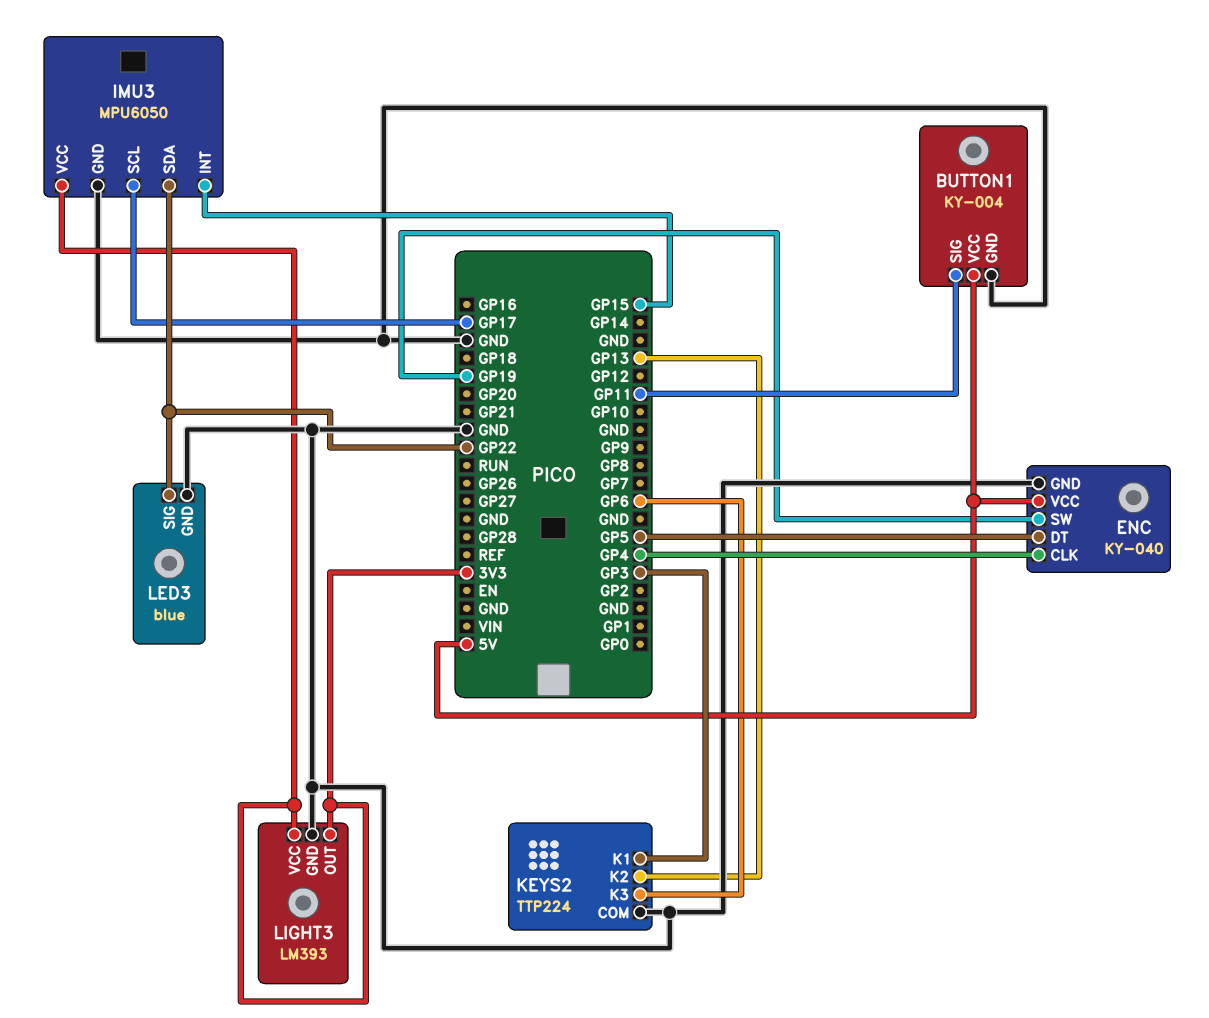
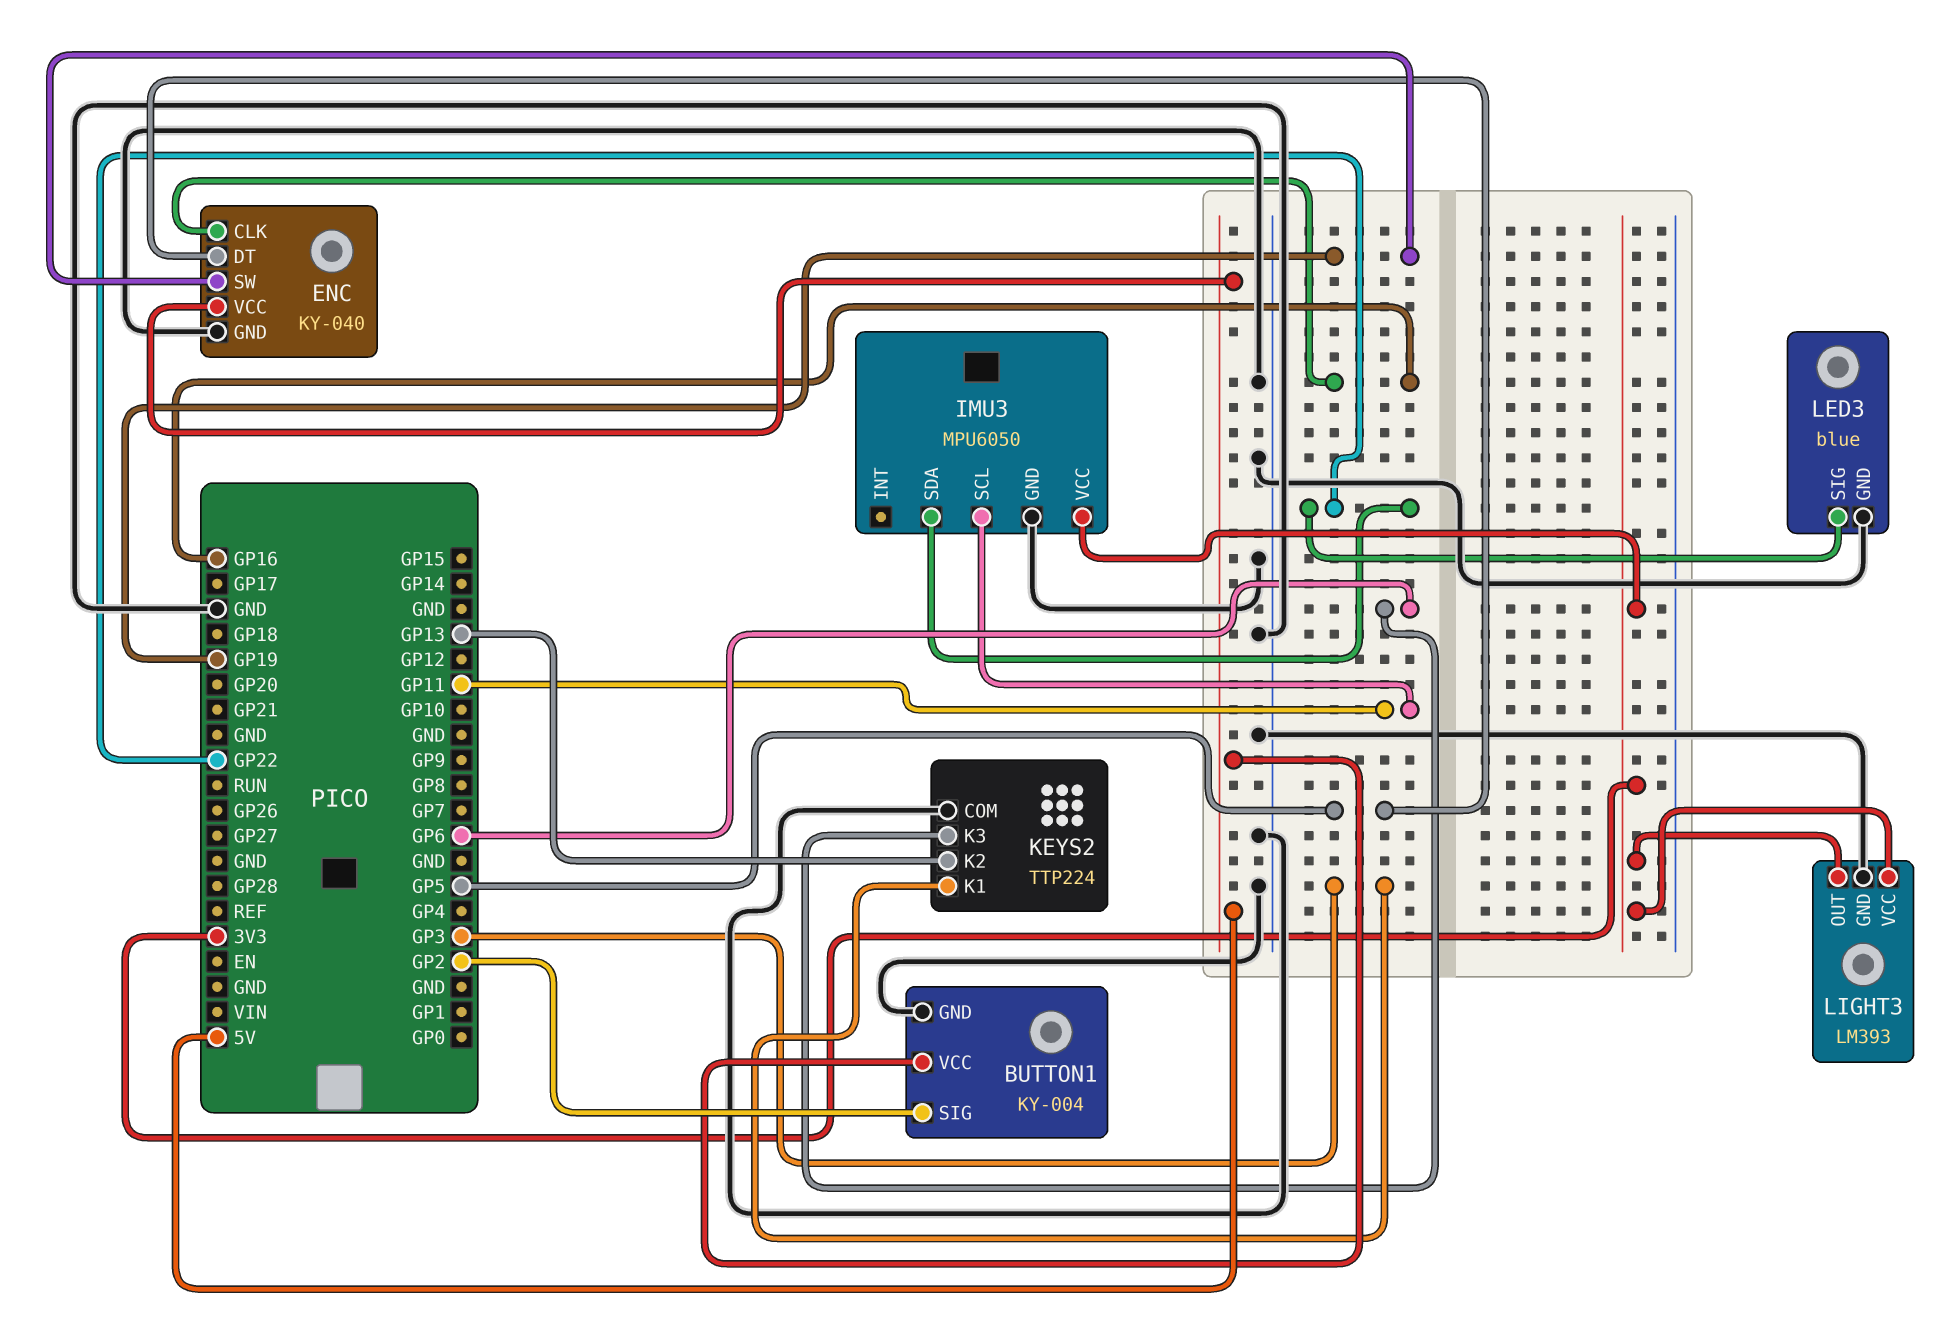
BUTTON1 pin SIG: GP11 -> GP2
ENC pin CLK: GP4 -> GP16
IMU3 pin INT: GP15 -> none
IMU3 pin SCL: GP17 -> GP11

